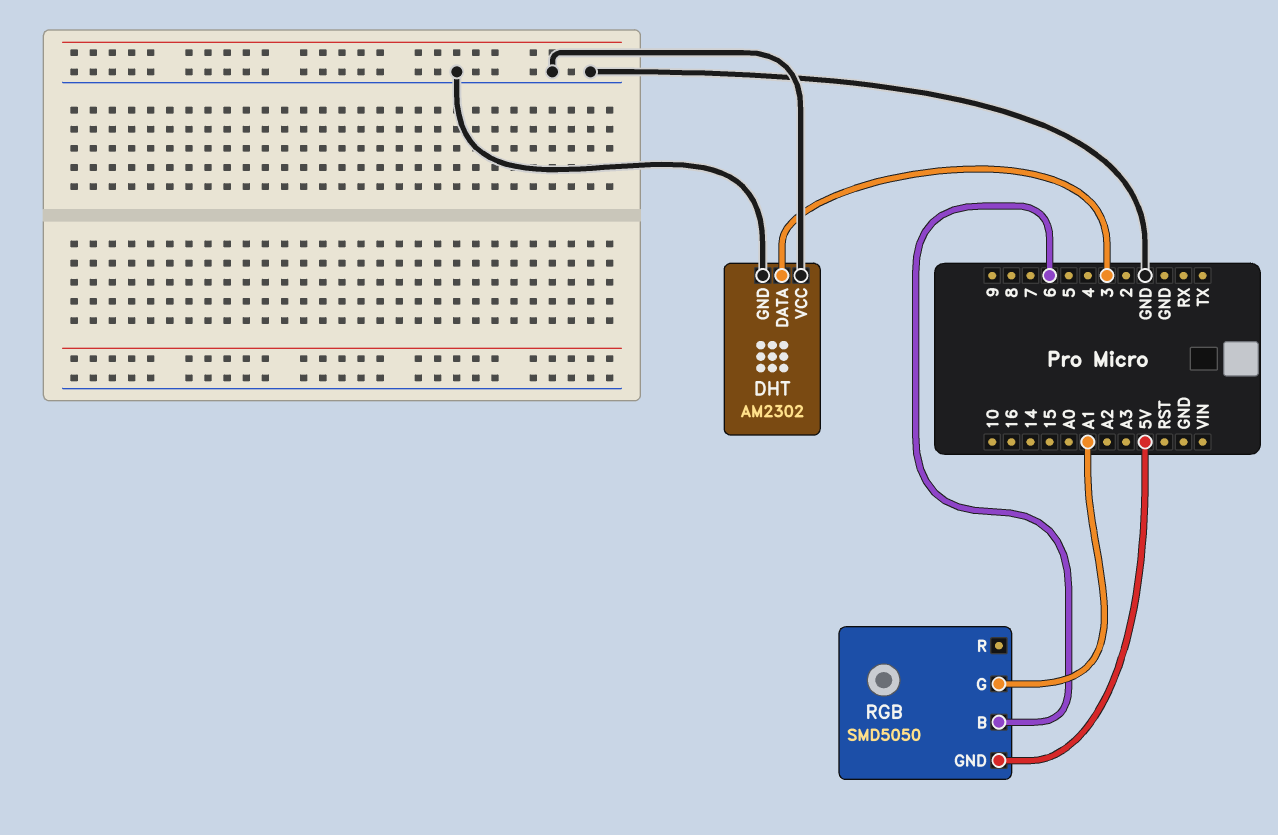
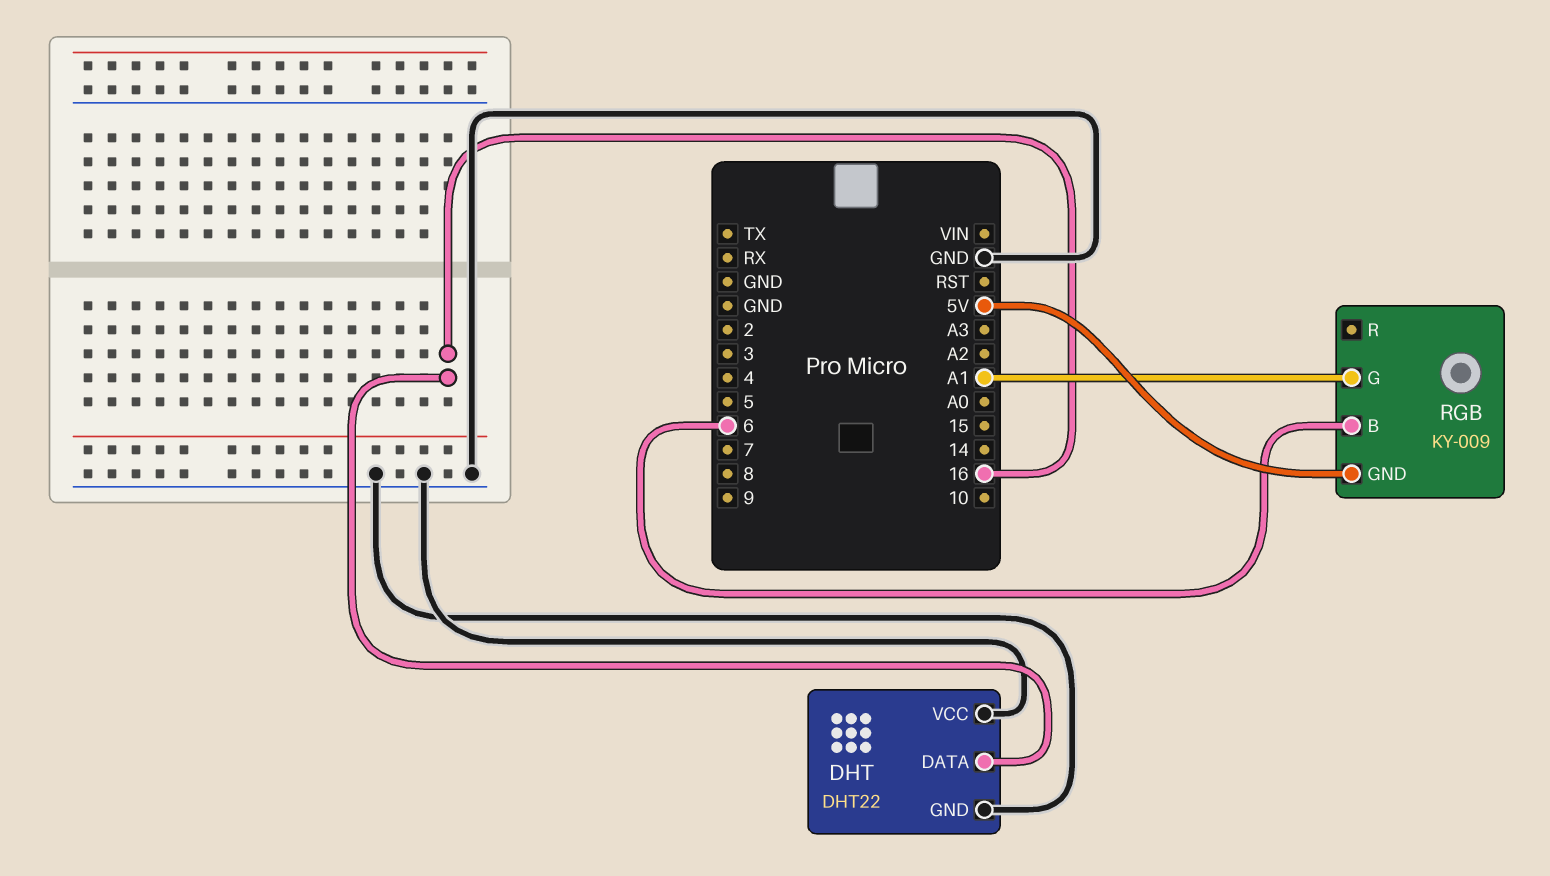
DHT: AM2302 -> DHT22
DHT pin DATA: 3 -> 16
RGB: SMD5050 -> KY-009

